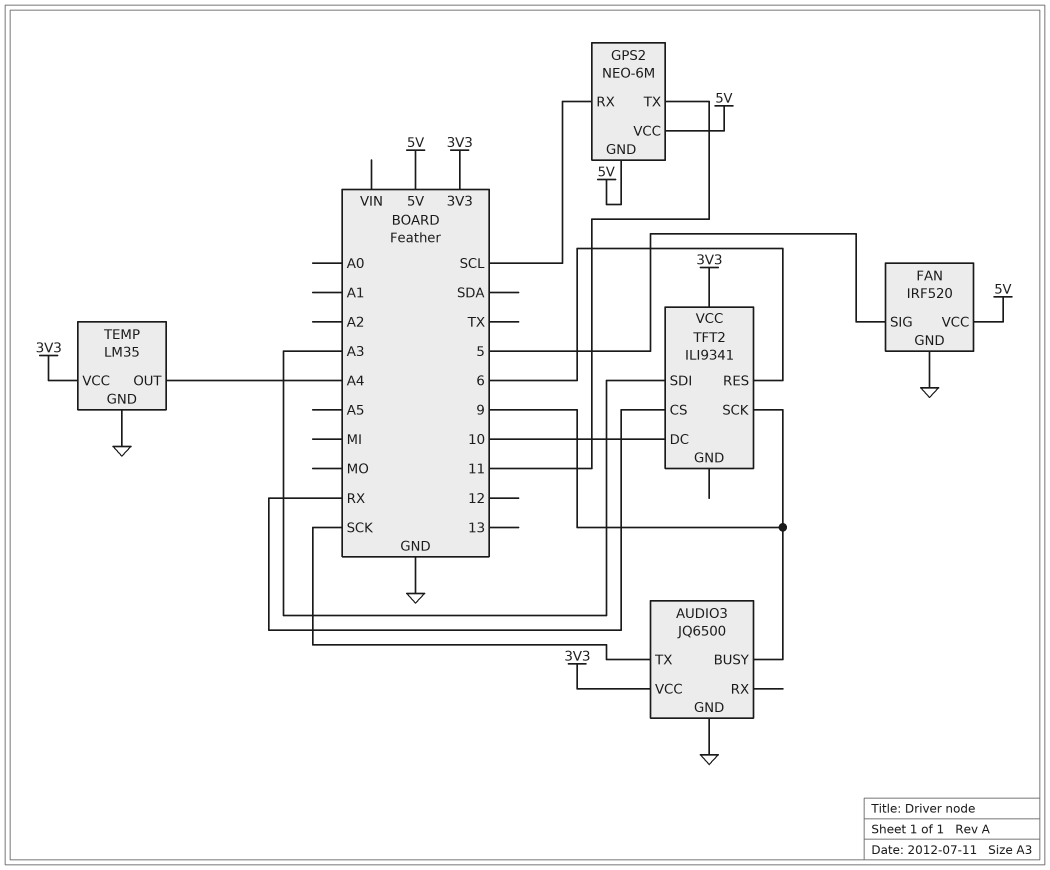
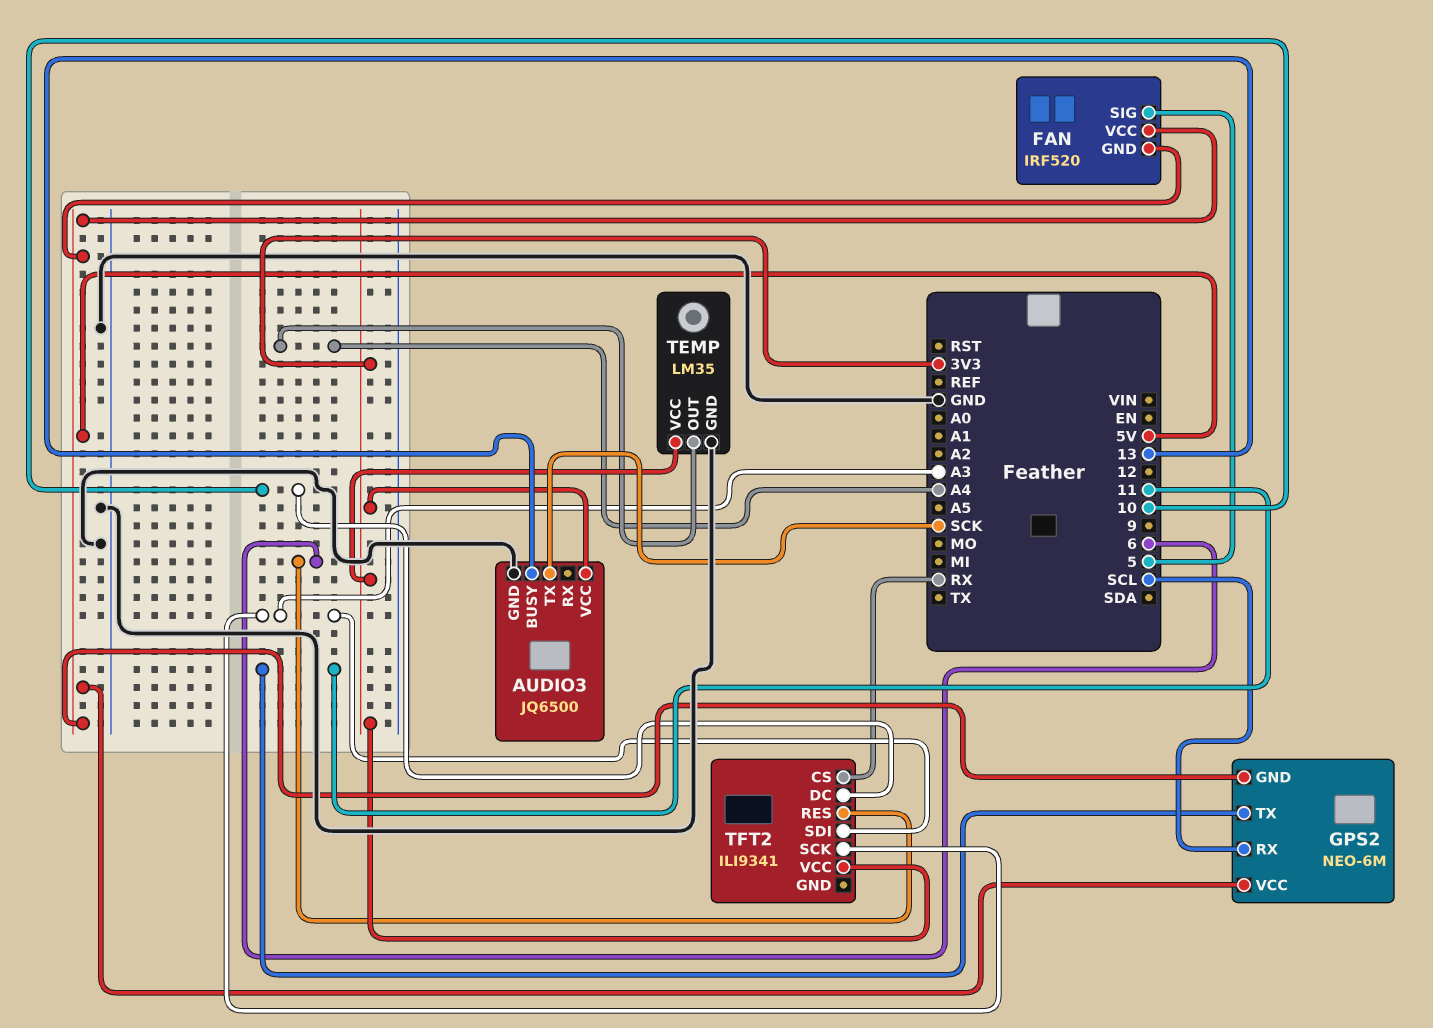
AUDIO3 pin BUSY: 9 -> 13
FAN pin GND: GND -> 5V
TFT2 pin SCK: 9 -> A3

